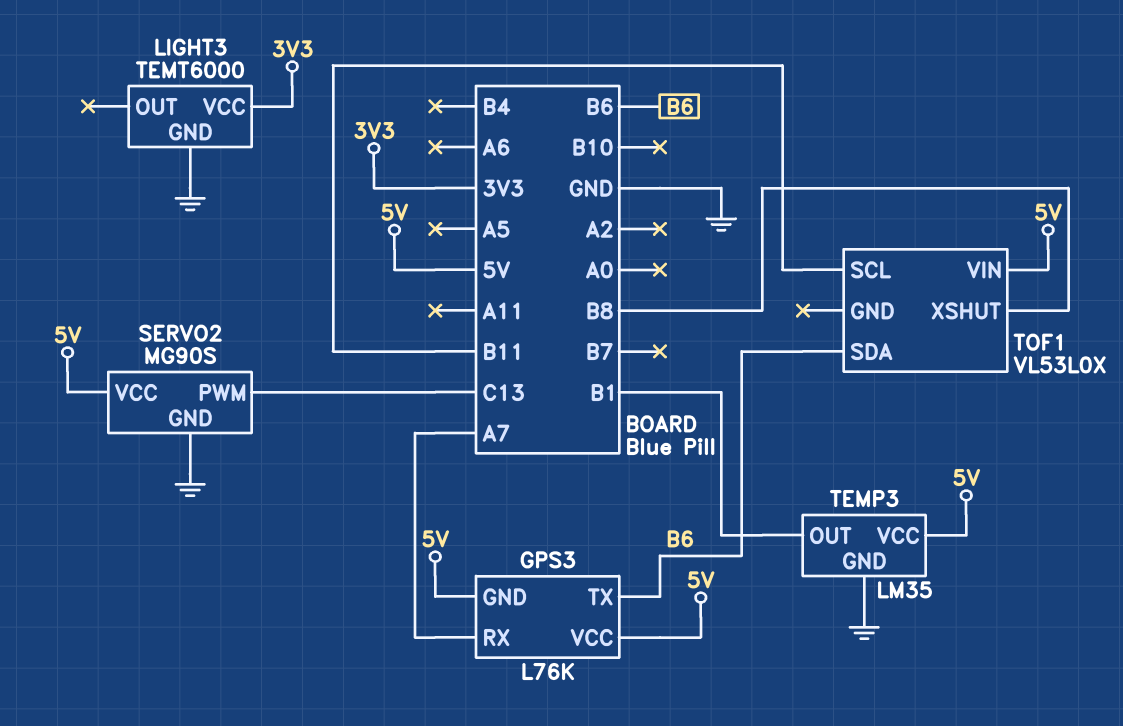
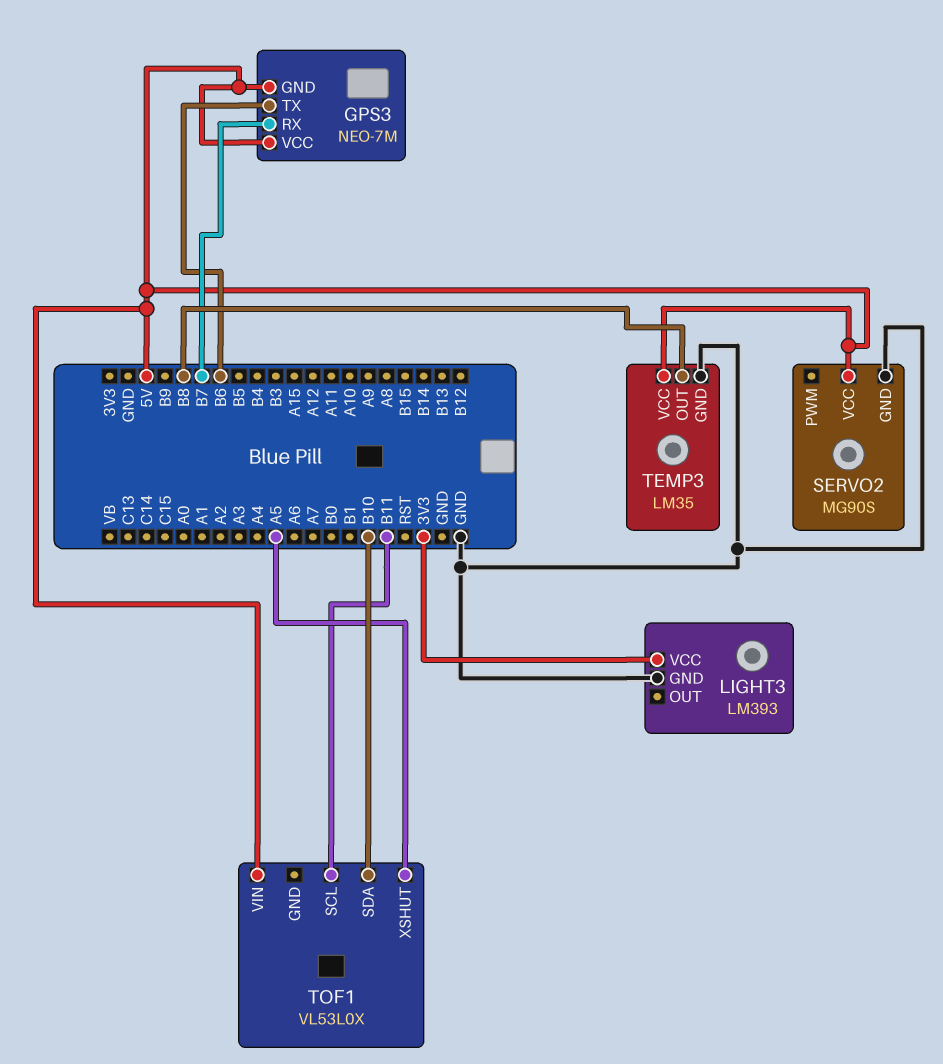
GPS3: L76K -> NEO-7M
GPS3 pin RX: A7 -> B7
LIGHT3: TEMT6000 -> LM393
SERVO2 pin PWM: C13 -> none
TEMP3 pin OUT: B1 -> B8
TOF1 pin SDA: B6 -> B10
TOF1 pin XSHUT: B8 -> A5

